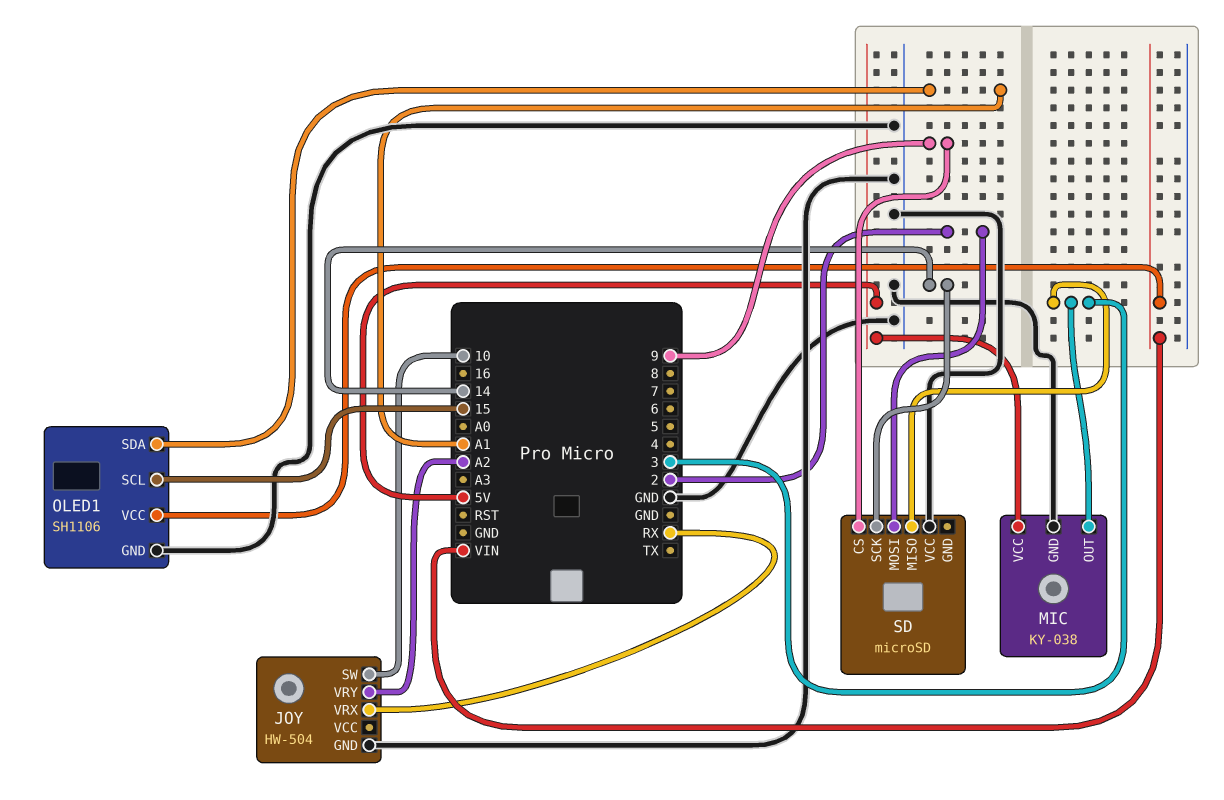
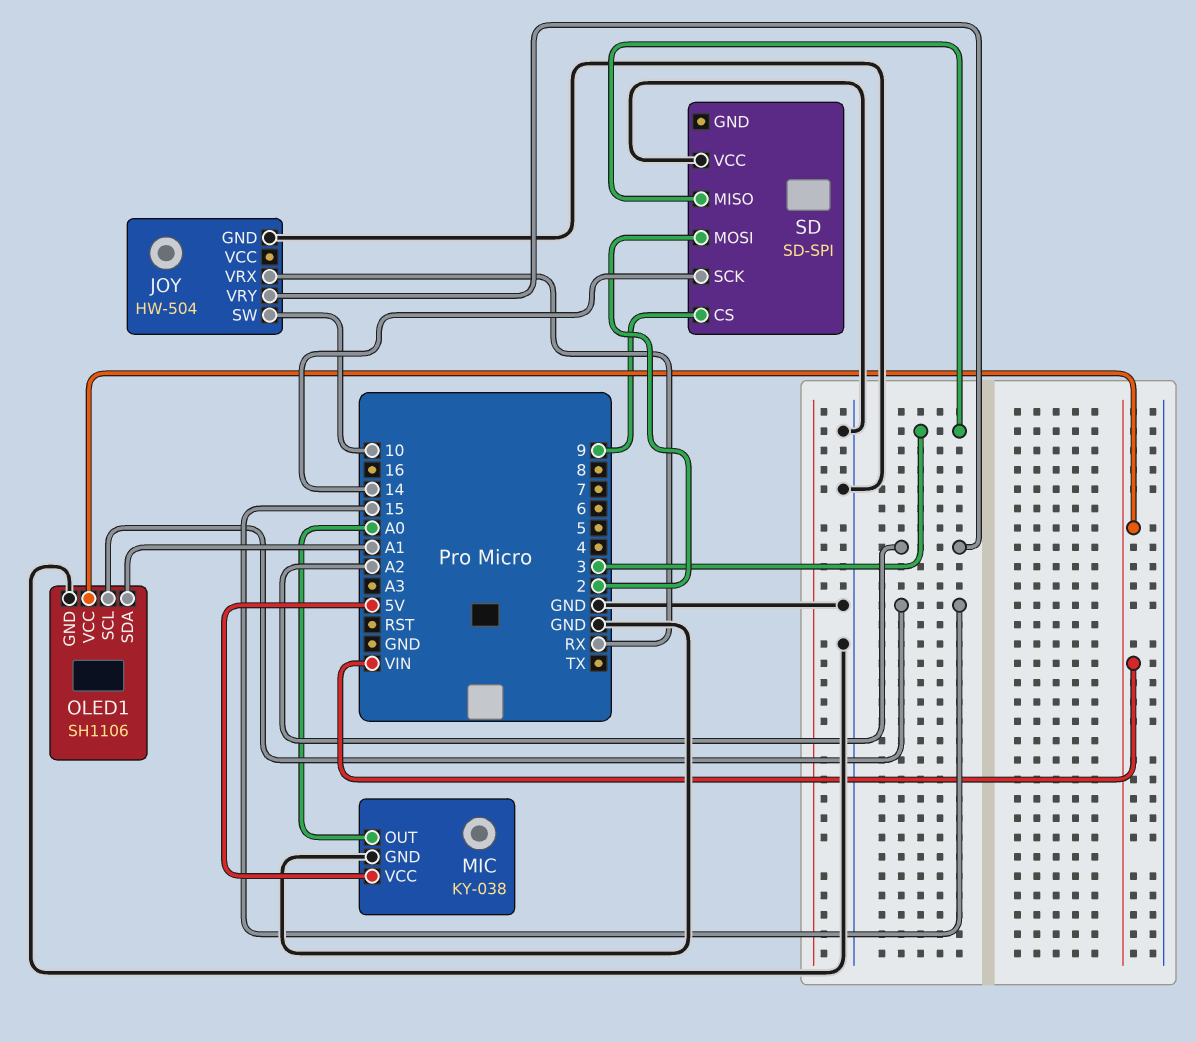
MIC pin OUT: 3 -> A0
SD: microSD -> SD-SPI

